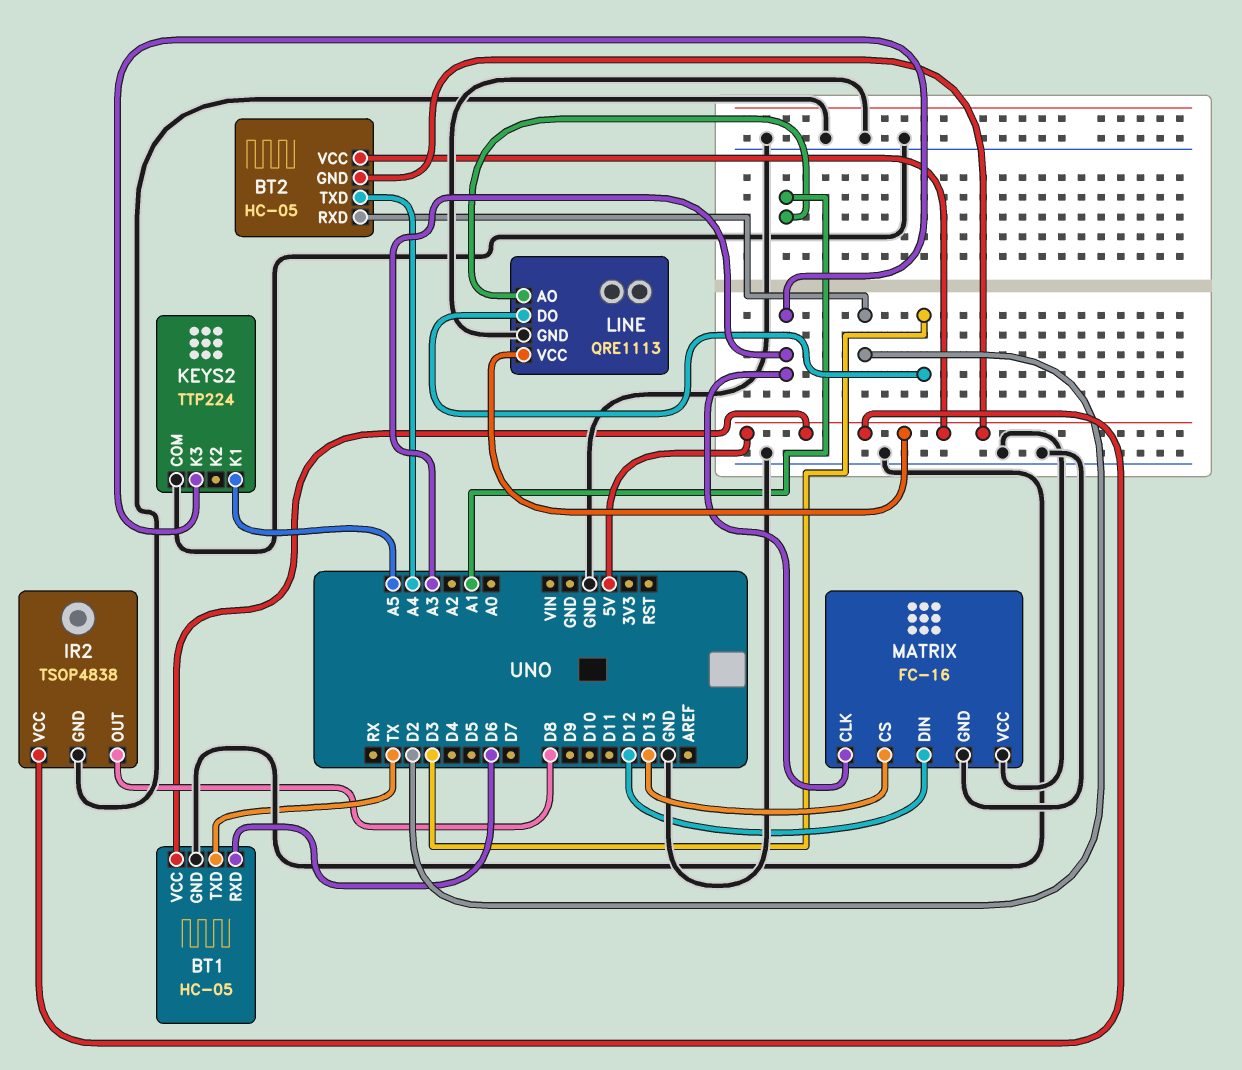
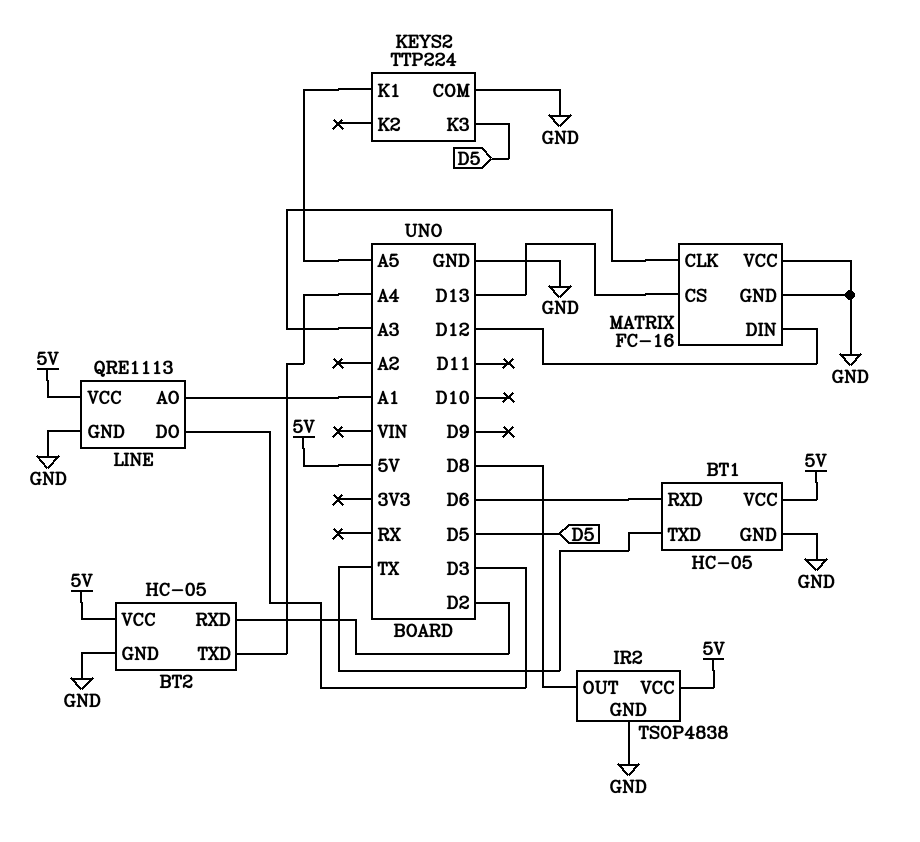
BT2 pin GND: 5V -> GND
KEYS2 pin K3: A3 -> D5

